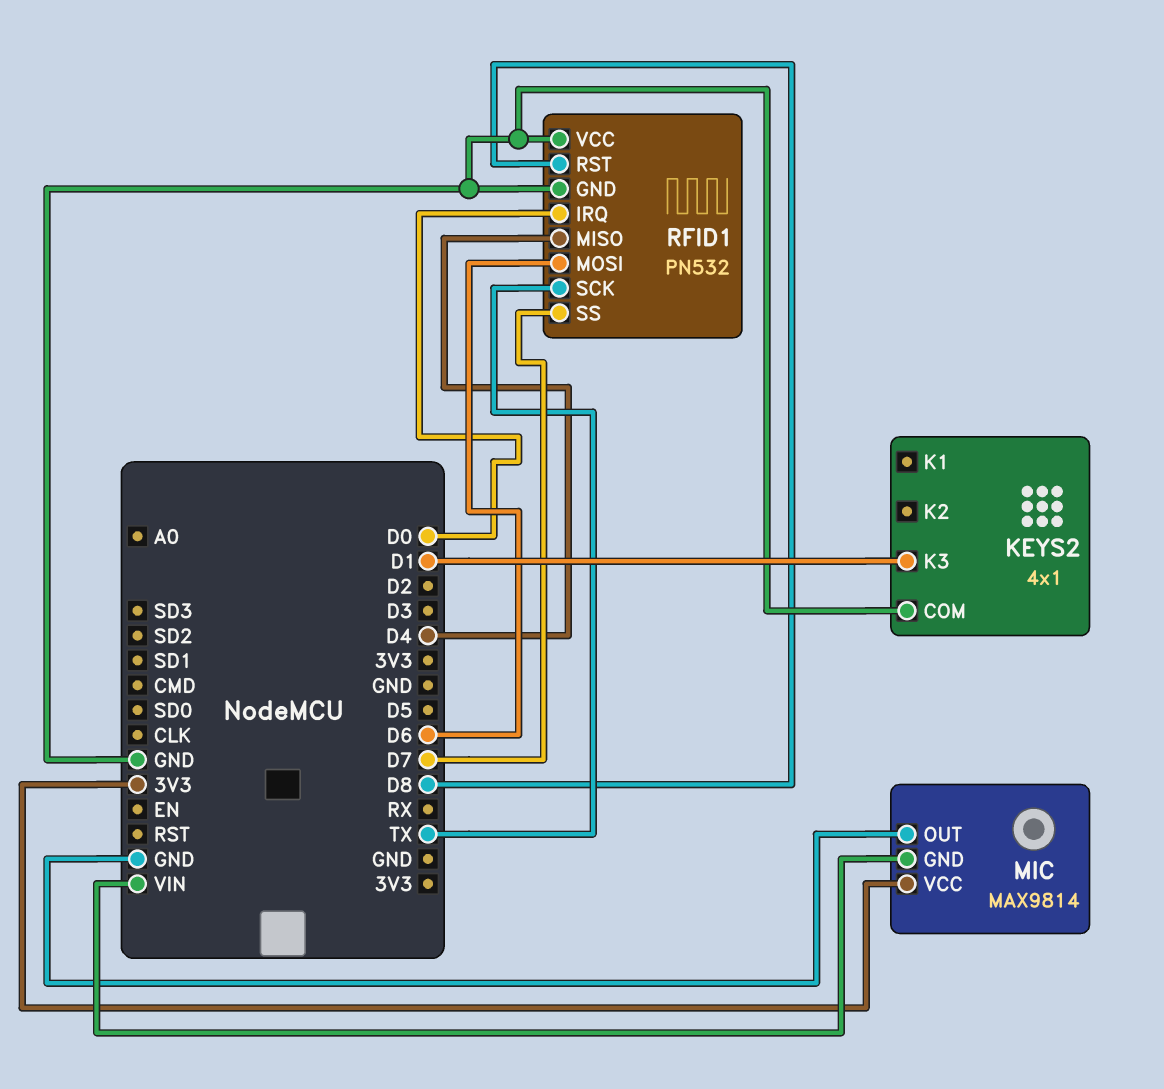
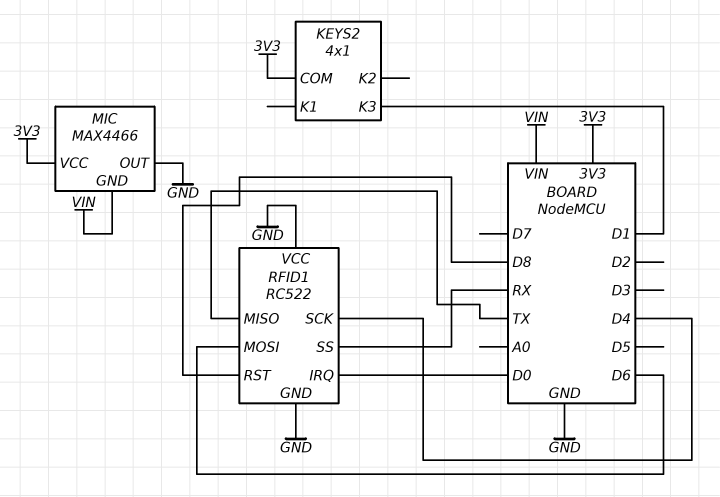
KEYS2 pin COM: GND -> 3V3
MIC: MAX9814 -> MAX4466
RFID1: PN532 -> RC522
RFID1 pin MISO: D4 -> TX
RFID1 pin SCK: TX -> D4
RFID1 pin SS: D7 -> RX

